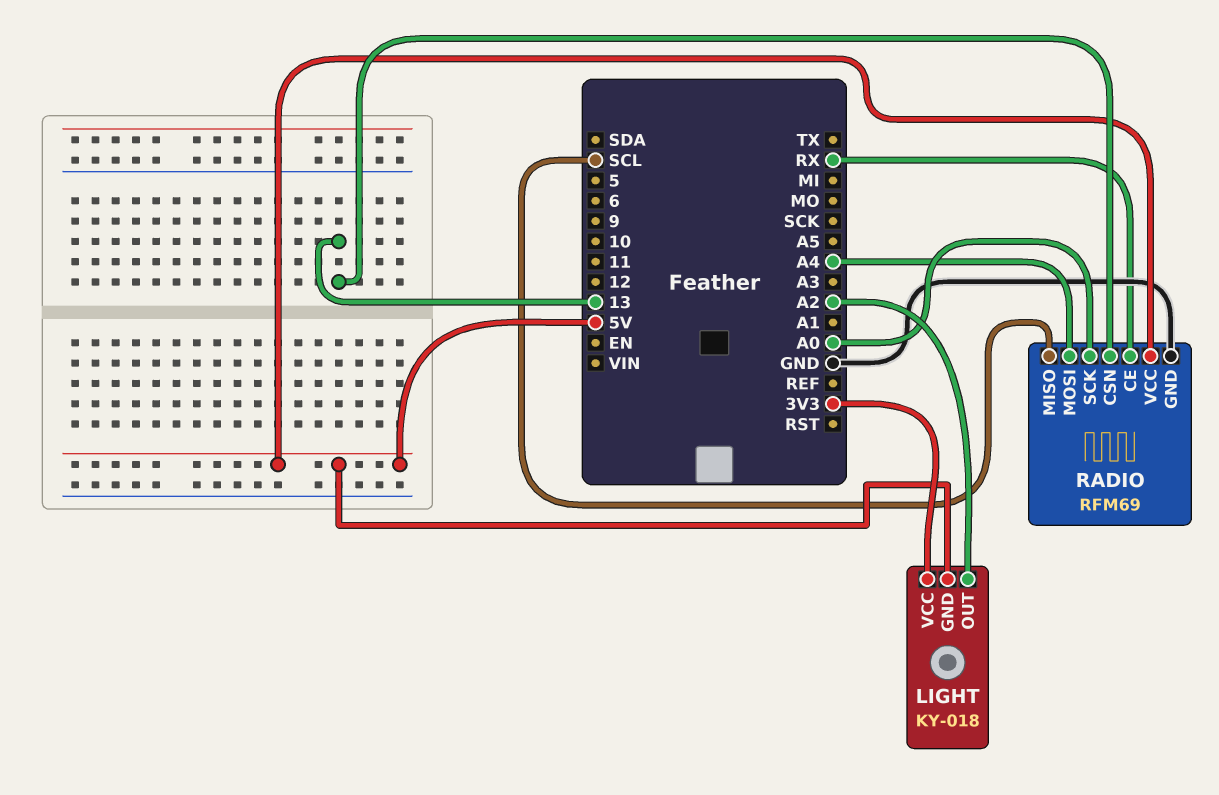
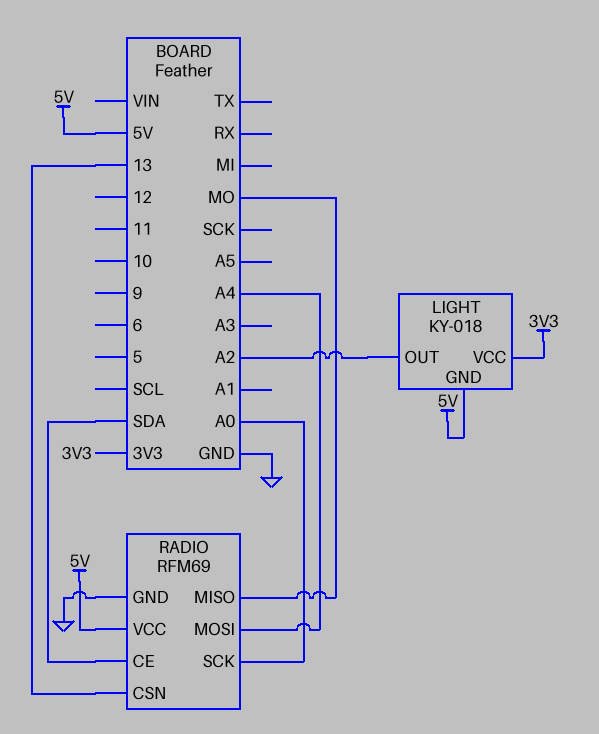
RADIO pin CE: RX -> SDA
RADIO pin MISO: SCL -> MO

